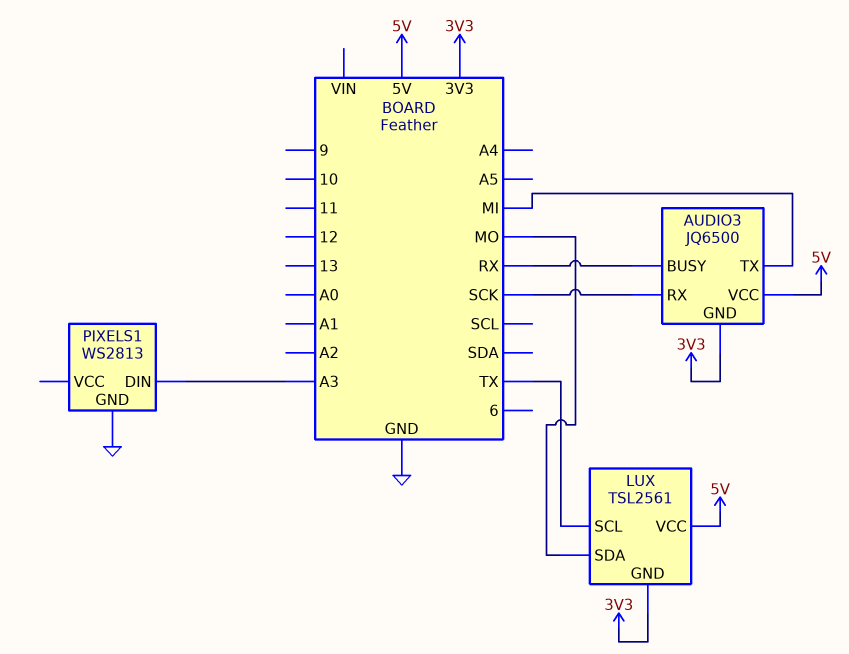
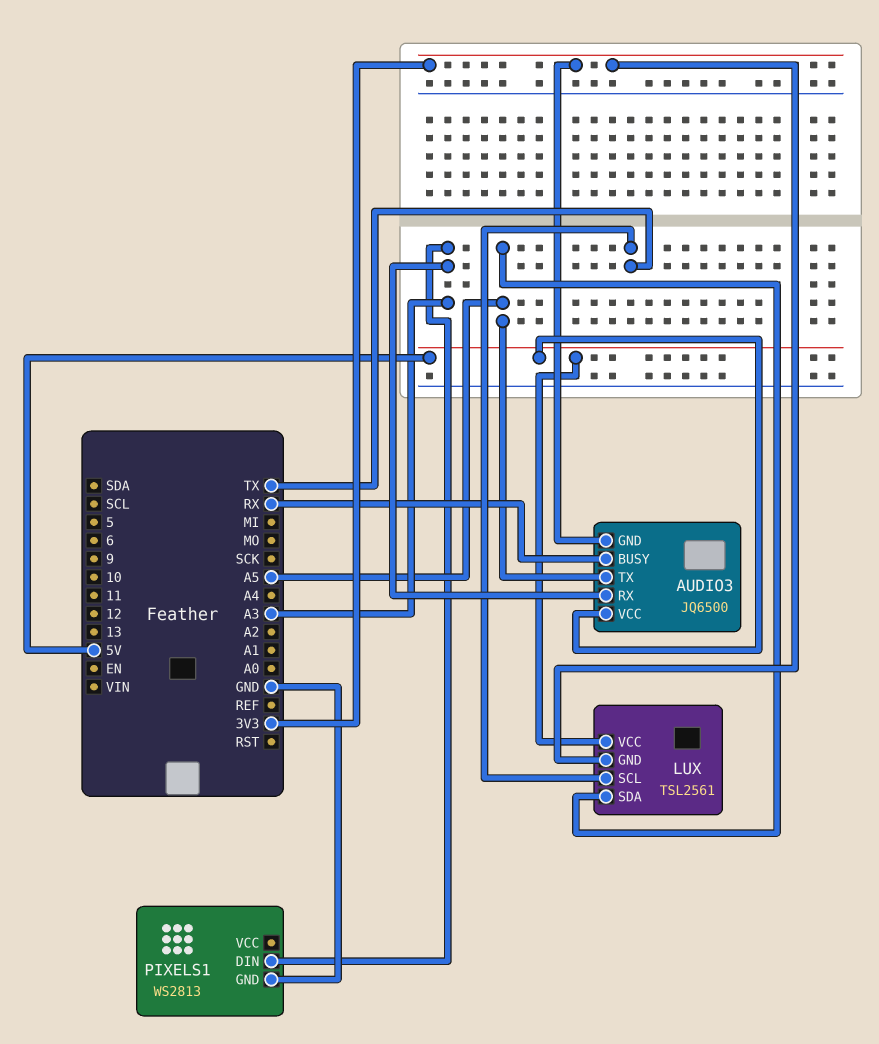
AUDIO3 pin RX: SCK -> A3
AUDIO3 pin TX: MI -> A5
LUX pin SDA: MO -> A5

